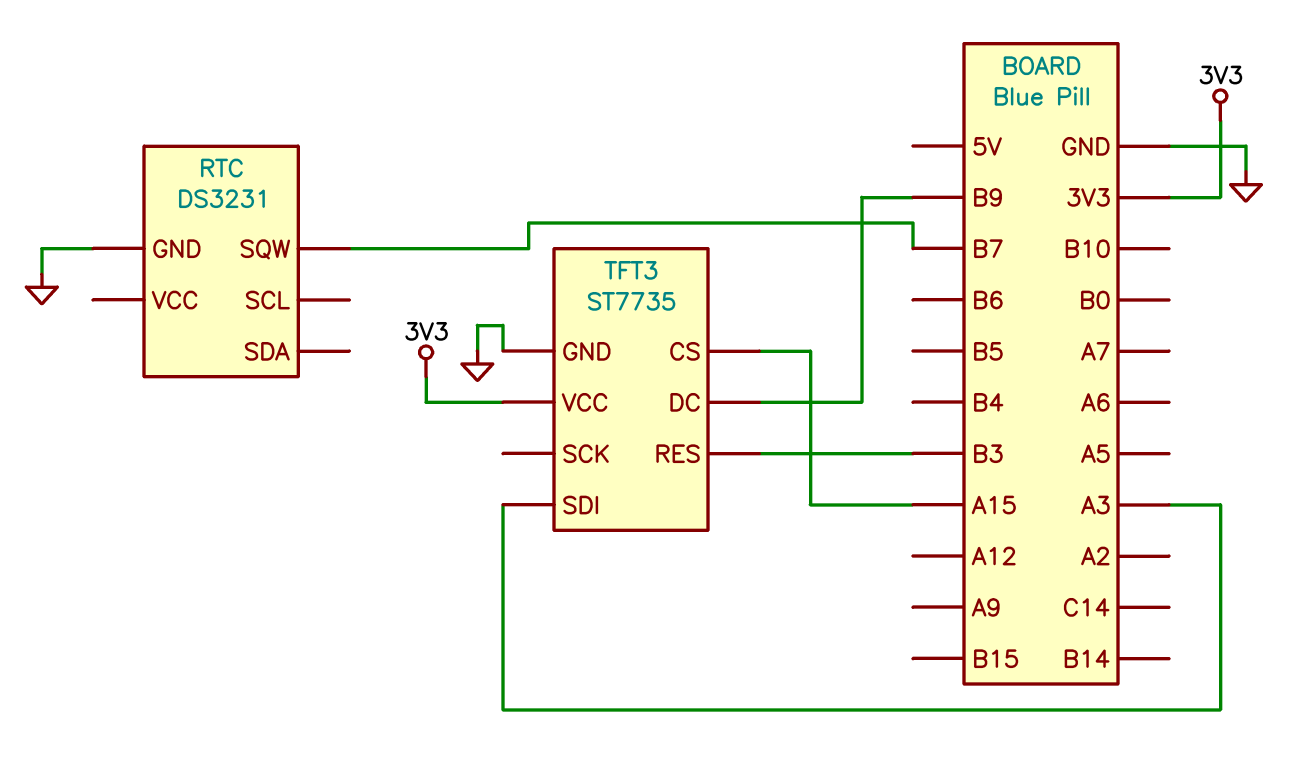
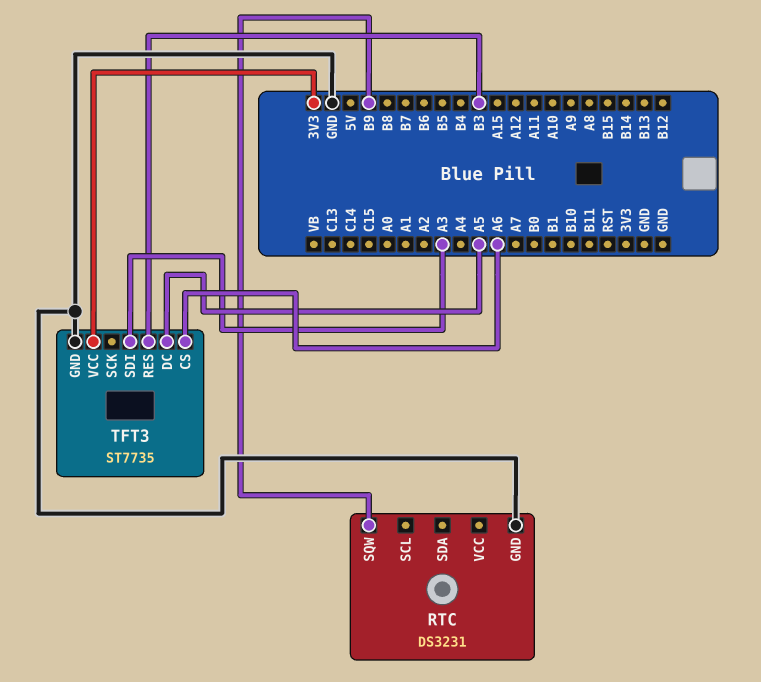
RTC pin SQW: B7 -> B9
TFT3 pin CS: A15 -> A6
TFT3 pin DC: B9 -> A5

